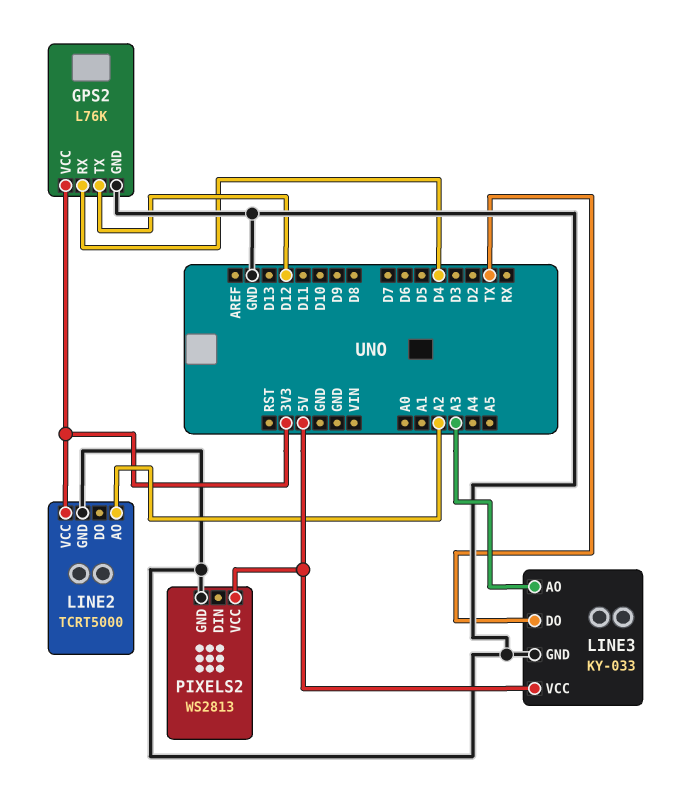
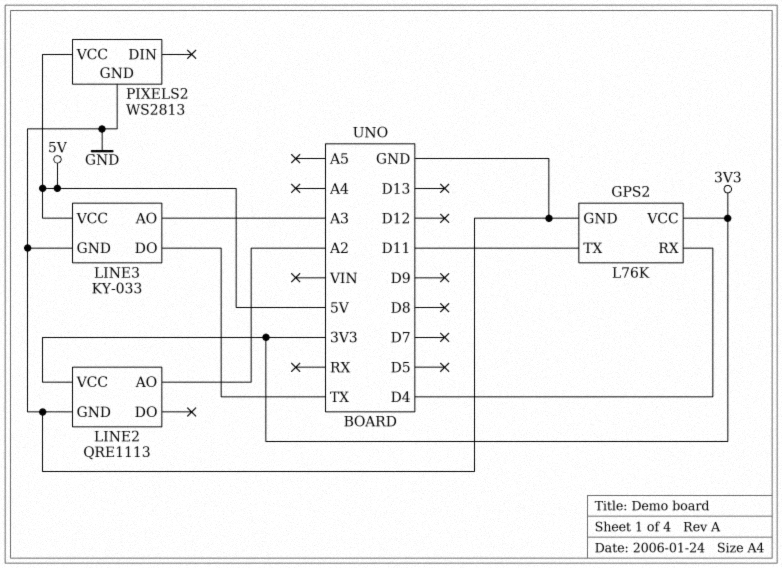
GPS2 pin TX: D12 -> D11
LINE2: TCRT5000 -> QRE1113

